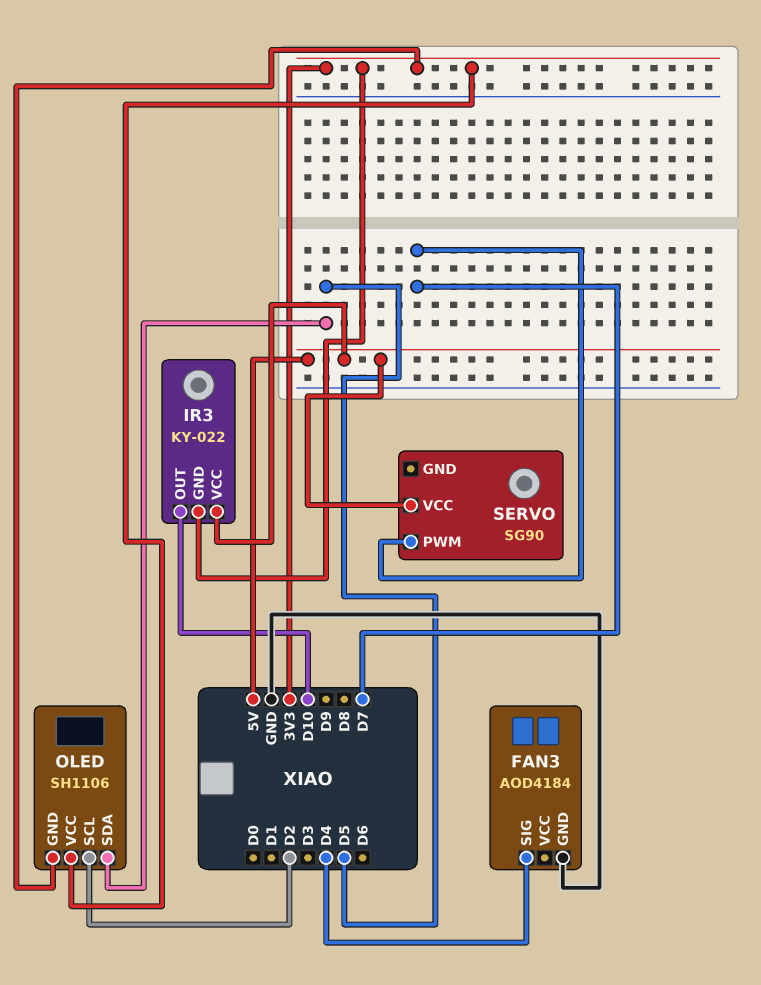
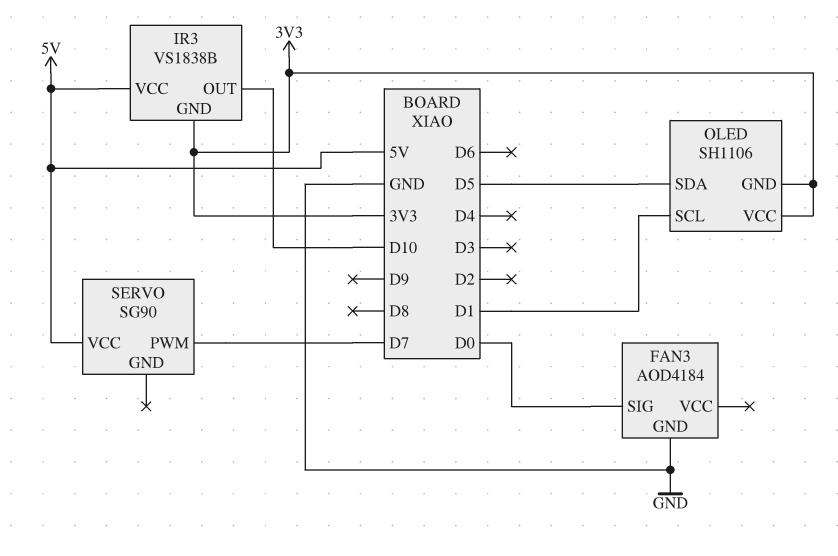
FAN3 pin SIG: D4 -> D0
IR3: KY-022 -> VS1838B
OLED pin SCL: D2 -> D1

